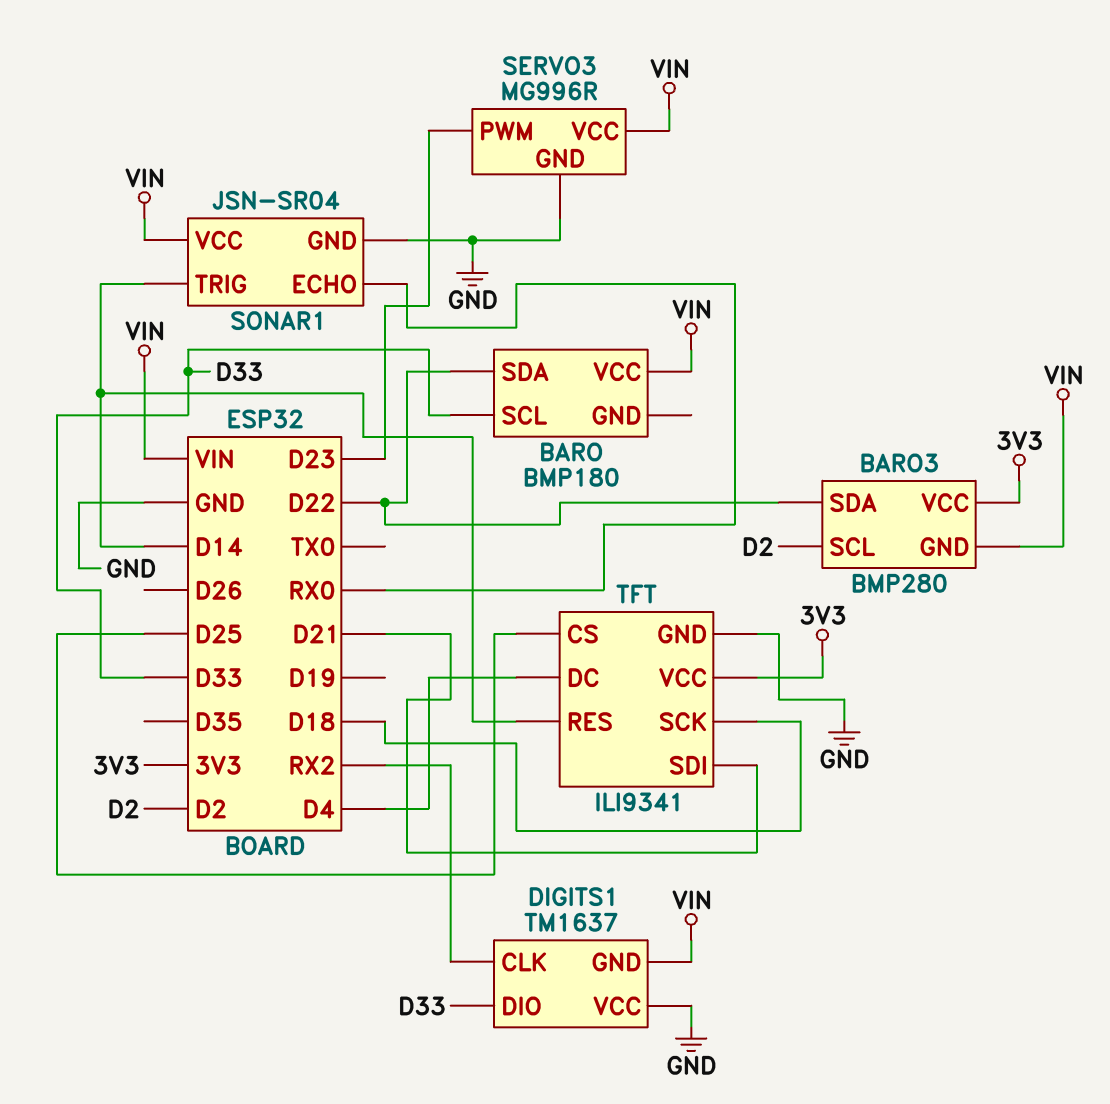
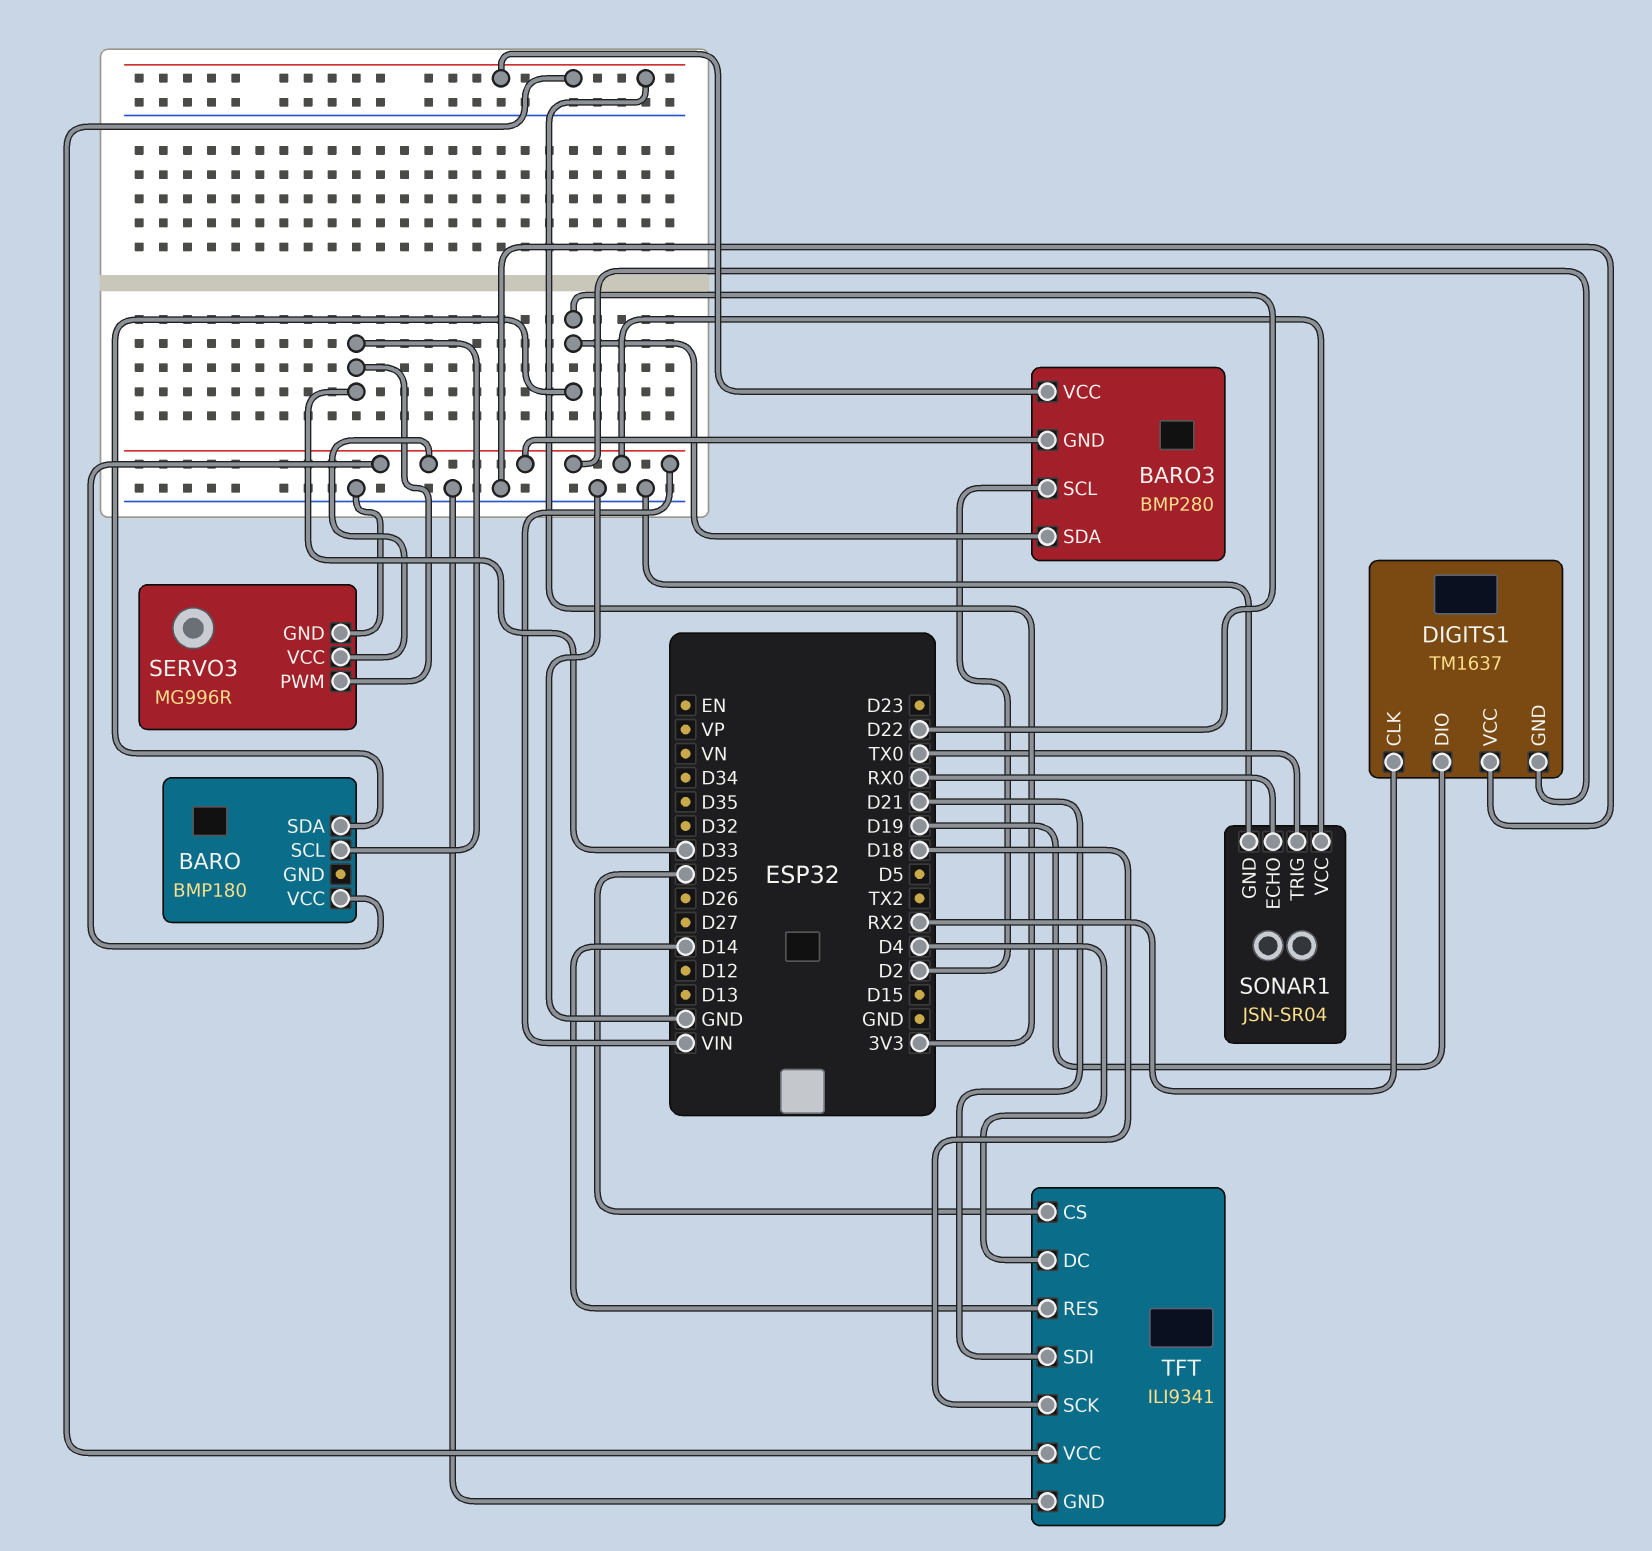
DIGITS1 pin DIO: D33 -> D19
SERVO3 pin PWM: D23 -> D33
SONAR1 pin TRIG: D14 -> TX0

